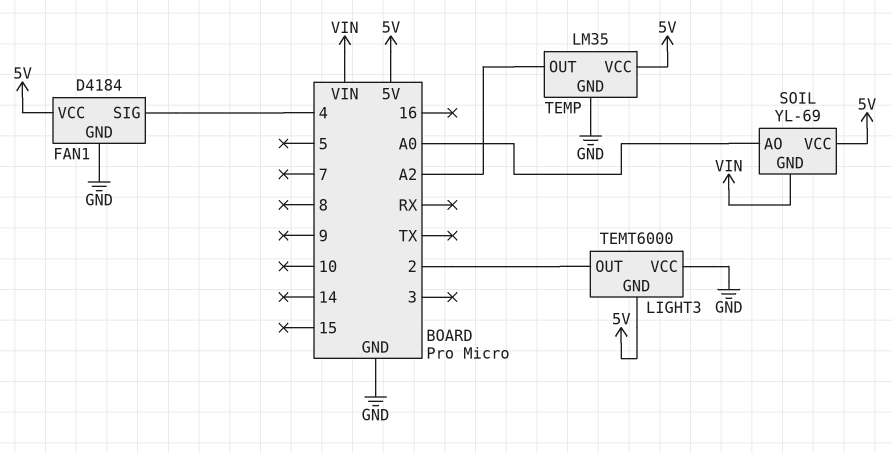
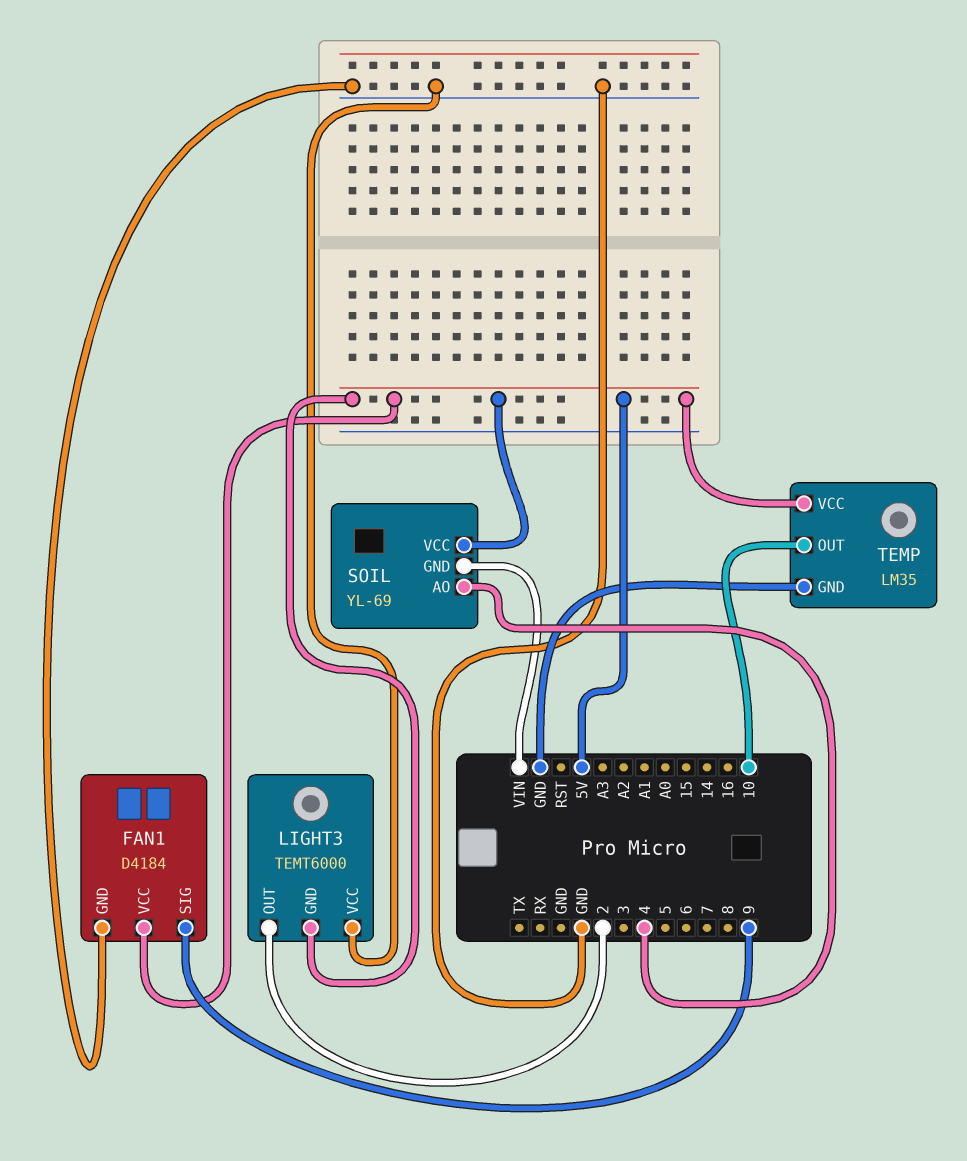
FAN1 pin SIG: 4 -> 9
SOIL pin AO: A0 -> 4
TEMP pin OUT: A2 -> 10

